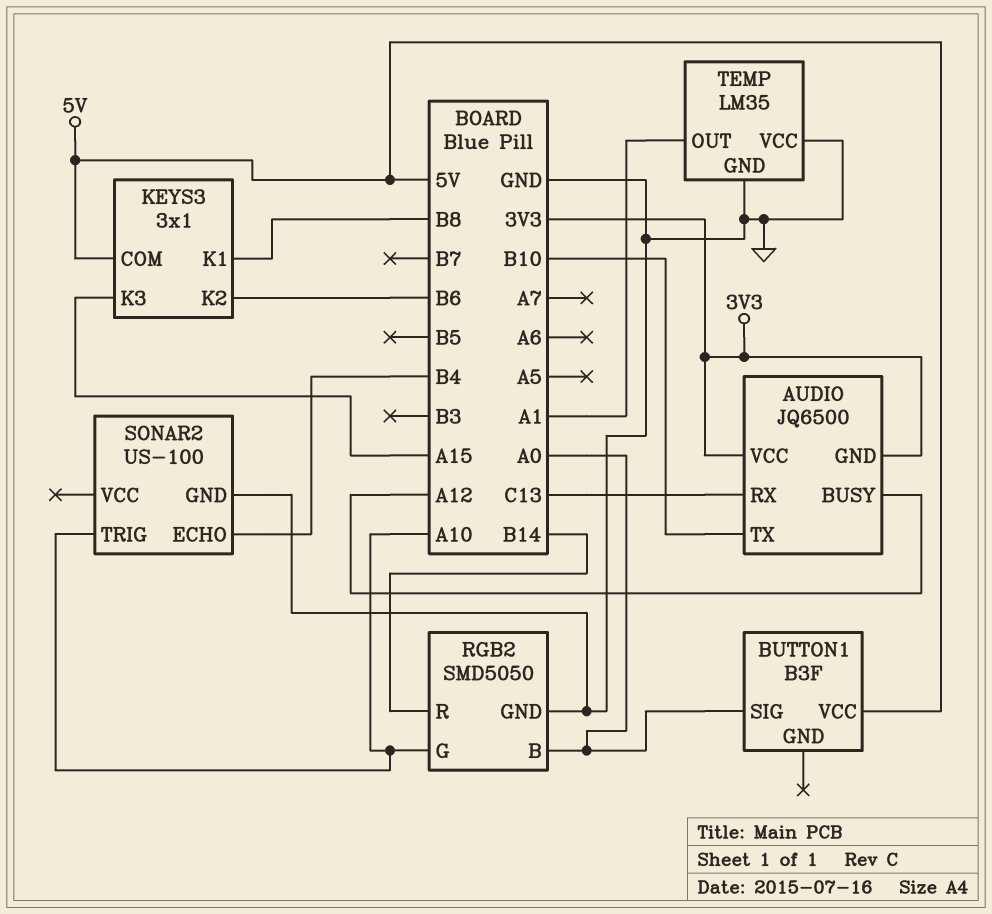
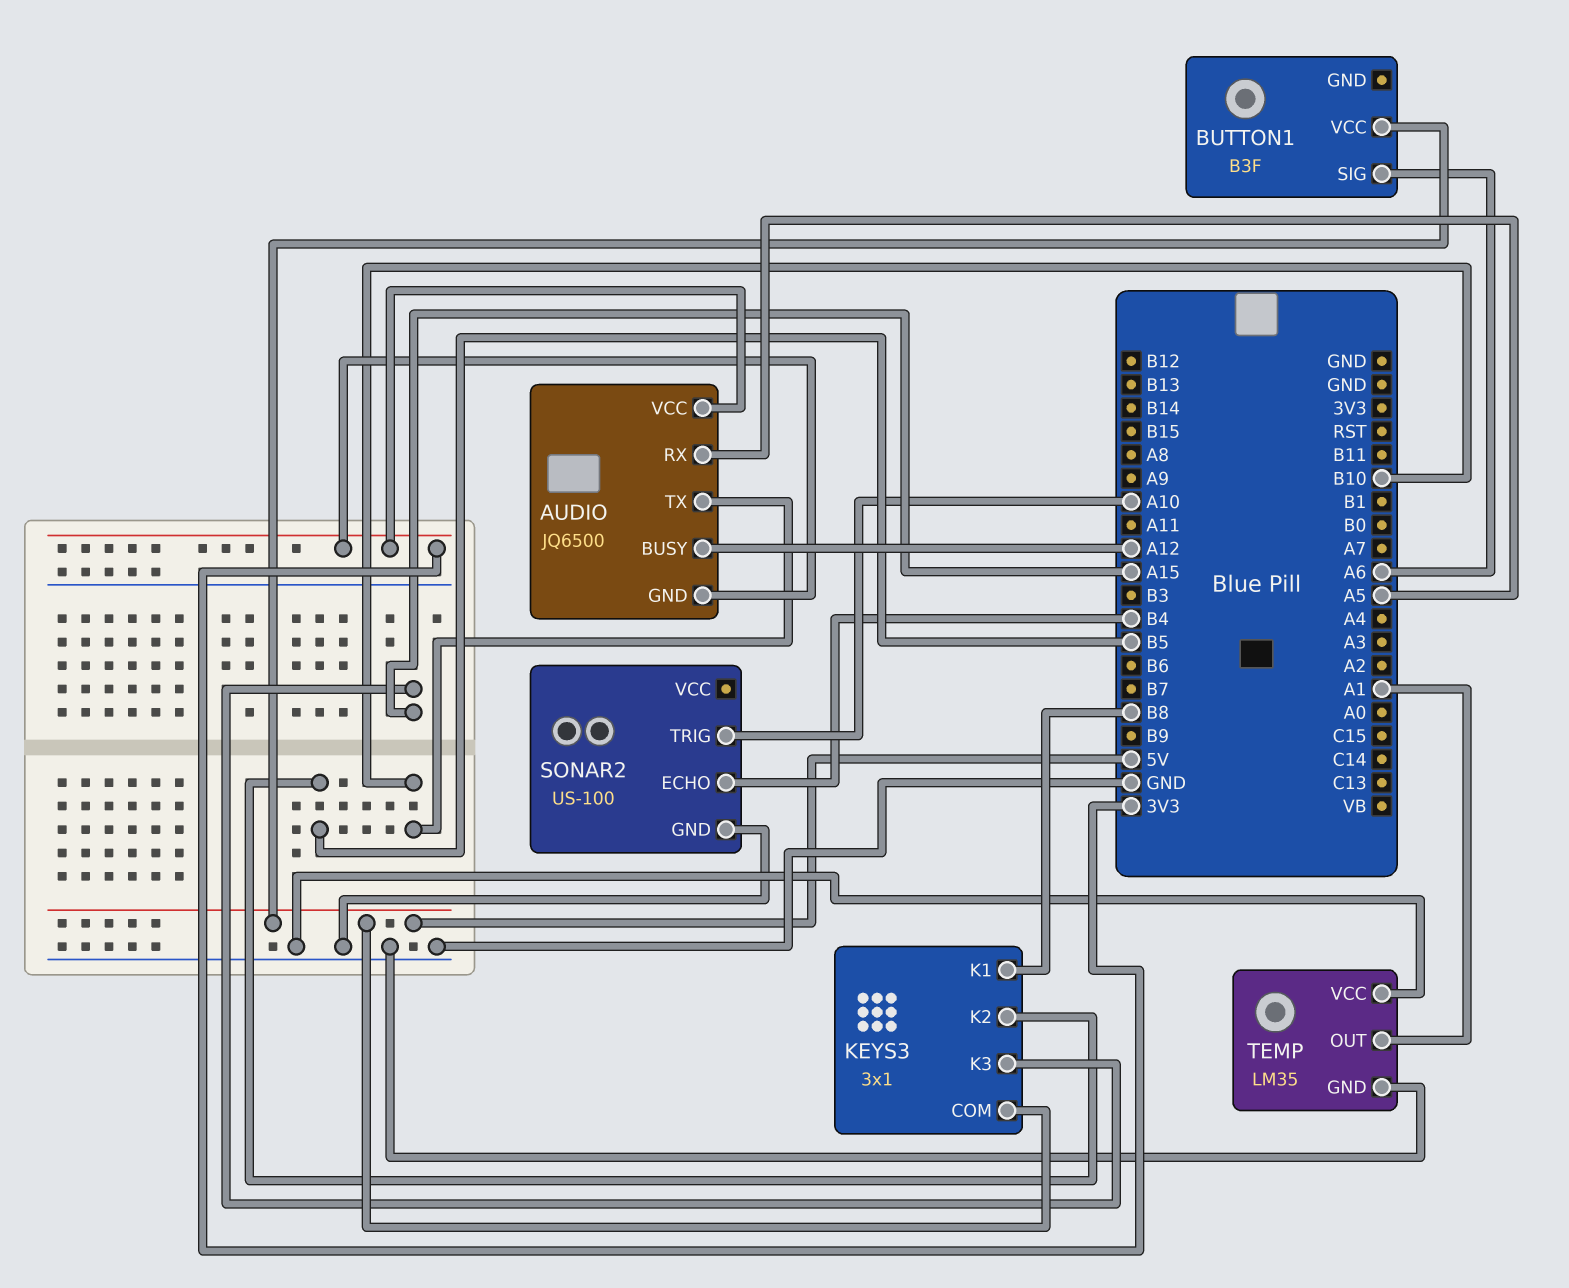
AUDIO pin RX: C13 -> A5
BUTTON1 pin SIG: A0 -> A6
KEYS3 pin K2: B6 -> B5
RGB2: SMD5050 -> none
RGB2 pin B: A0 -> none
RGB2 pin G: A10 -> none
RGB2 pin GND: GND -> none
RGB2 pin R: B14 -> none

